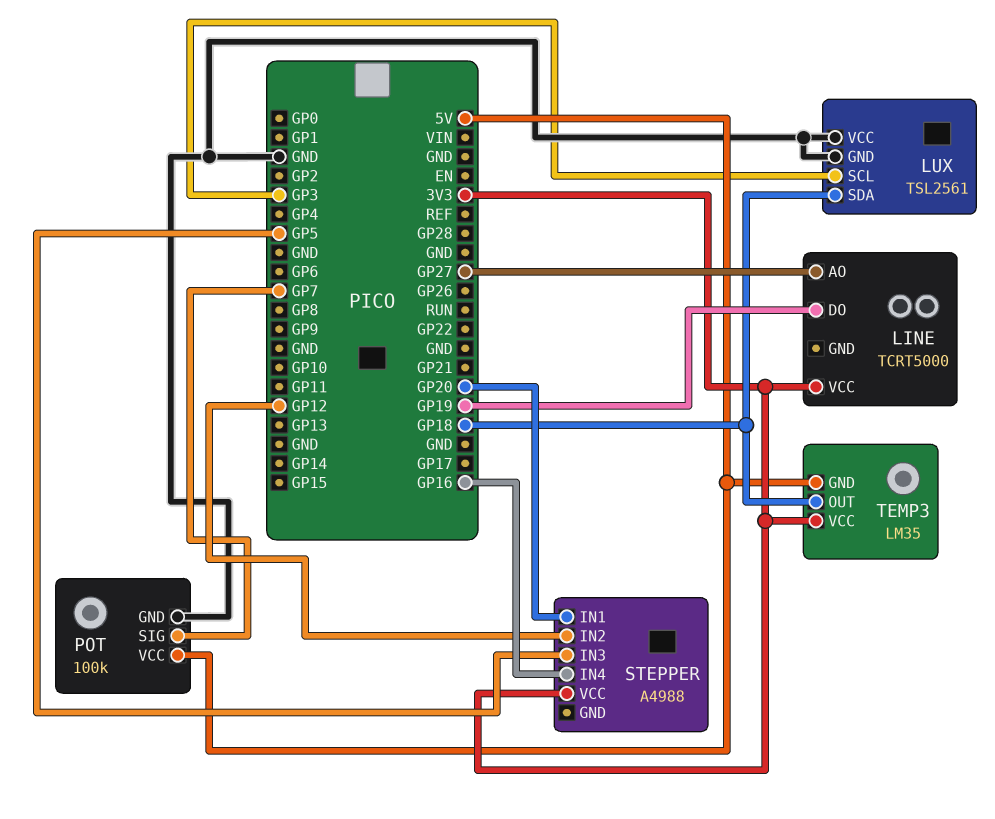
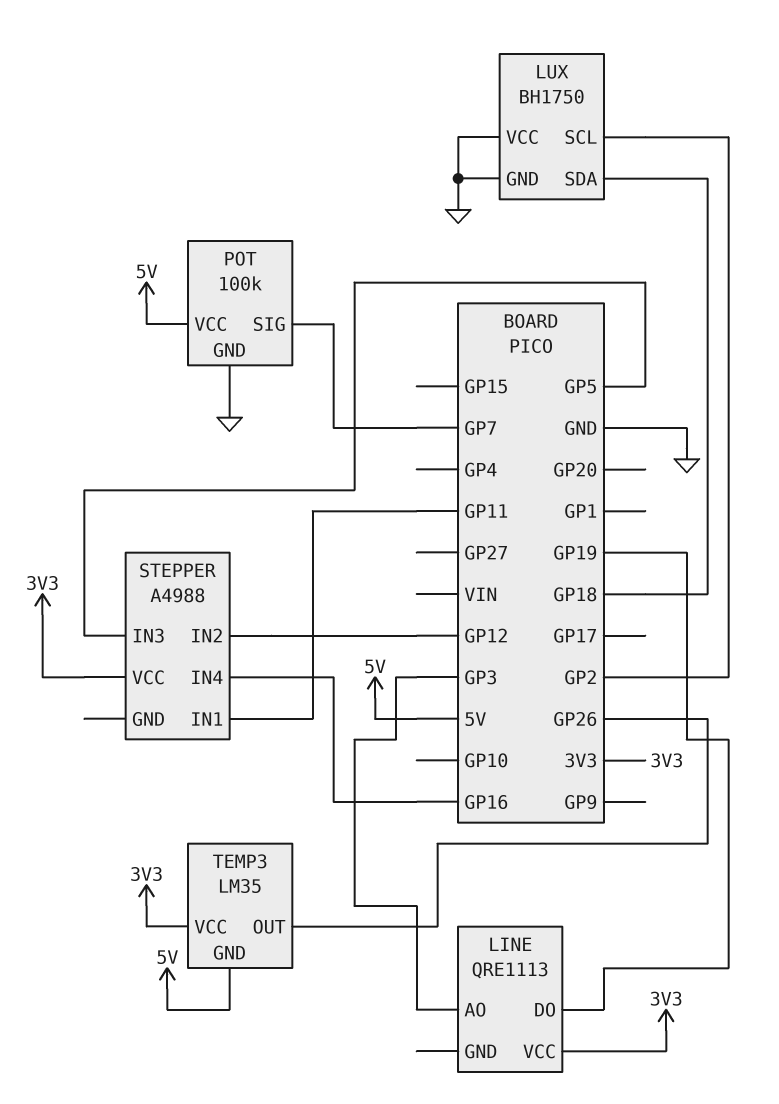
LINE: TCRT5000 -> QRE1113
LINE pin AO: GP27 -> GP3
LUX: TSL2561 -> BH1750
LUX pin SCL: GP3 -> GP2
STEPPER pin IN1: GP20 -> GP11
TEMP3 pin OUT: GP18 -> GP26

